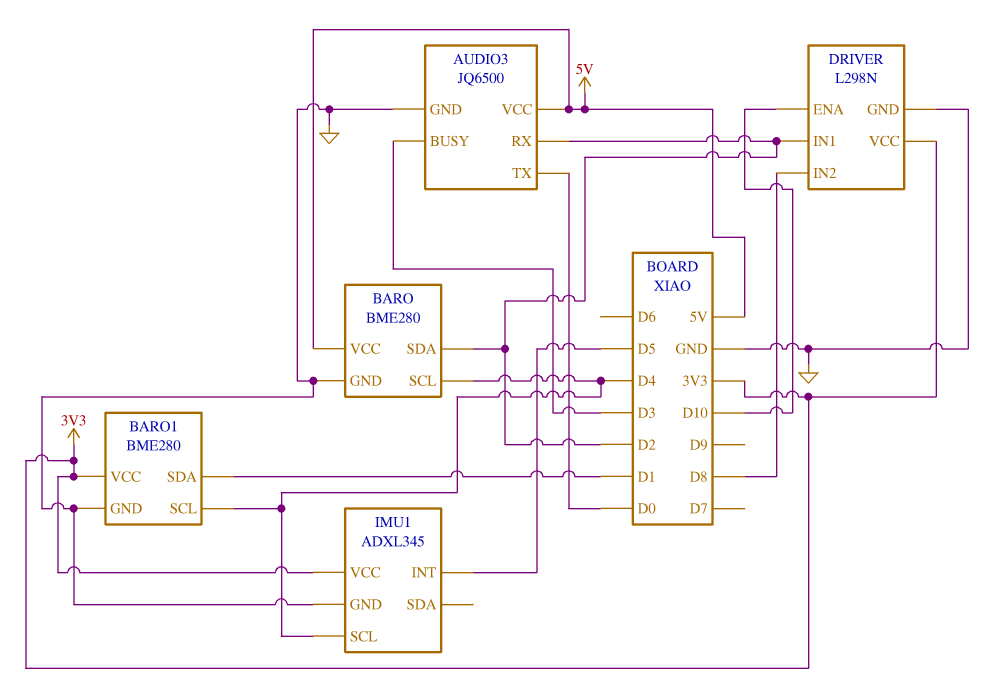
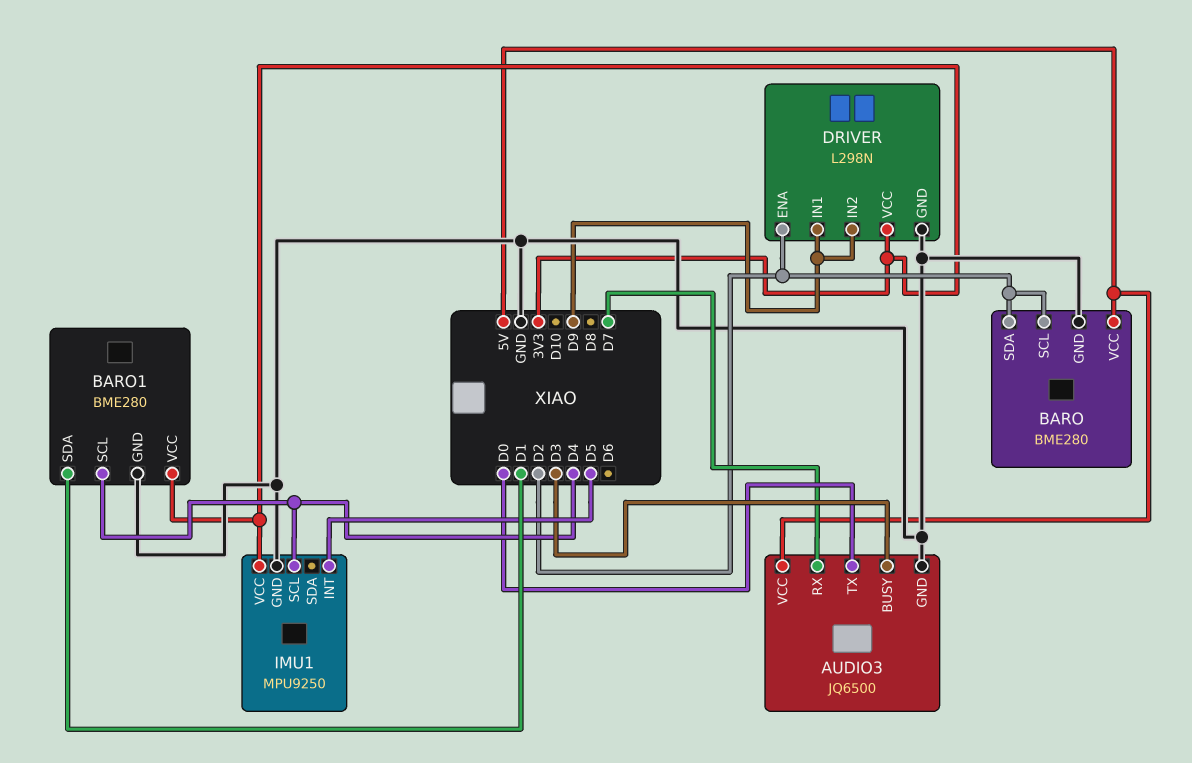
AUDIO3 pin RX: D2 -> D7
BARO pin SCL: D4 -> D2
DRIVER pin ENA: D10 -> D2
DRIVER pin IN1: D2 -> D9
DRIVER pin IN2: D8 -> D9
IMU1: ADXL345 -> MPU9250

